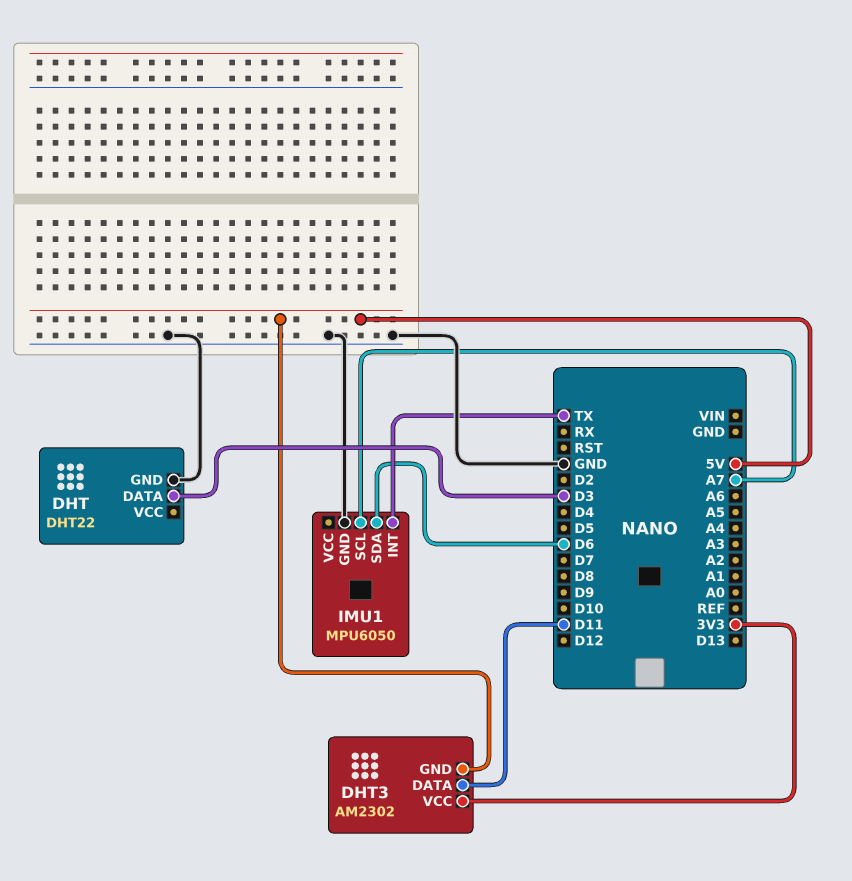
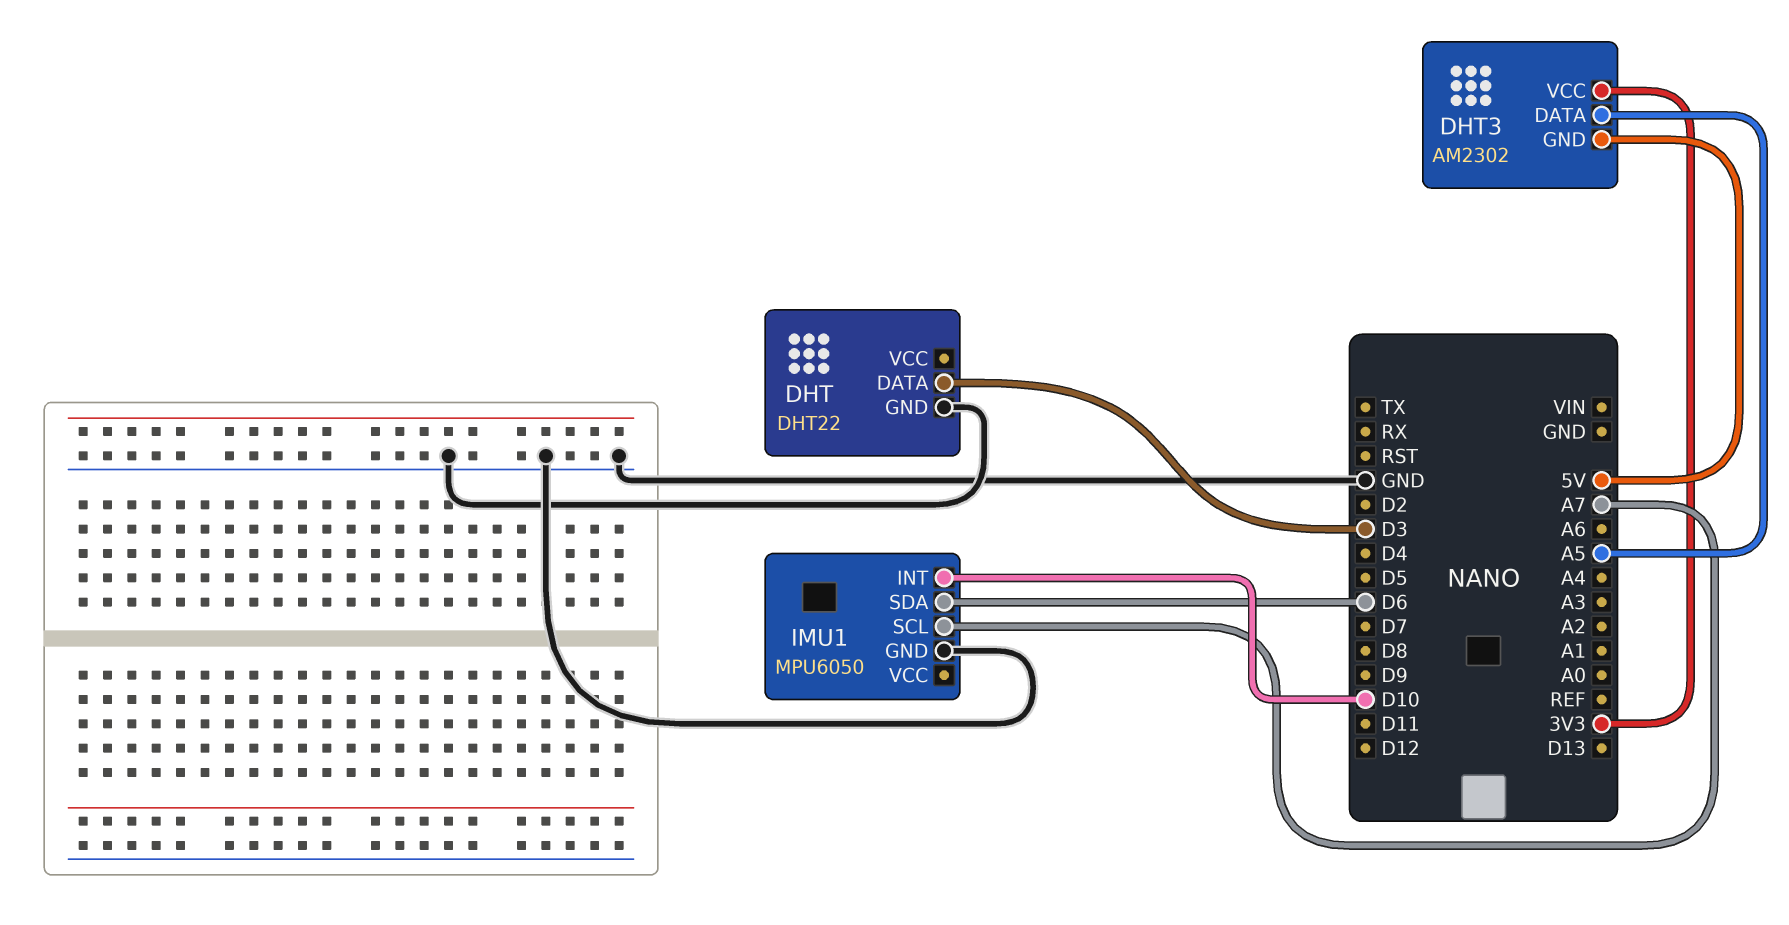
DHT3 pin DATA: D11 -> A5
IMU1 pin INT: TX -> D10

